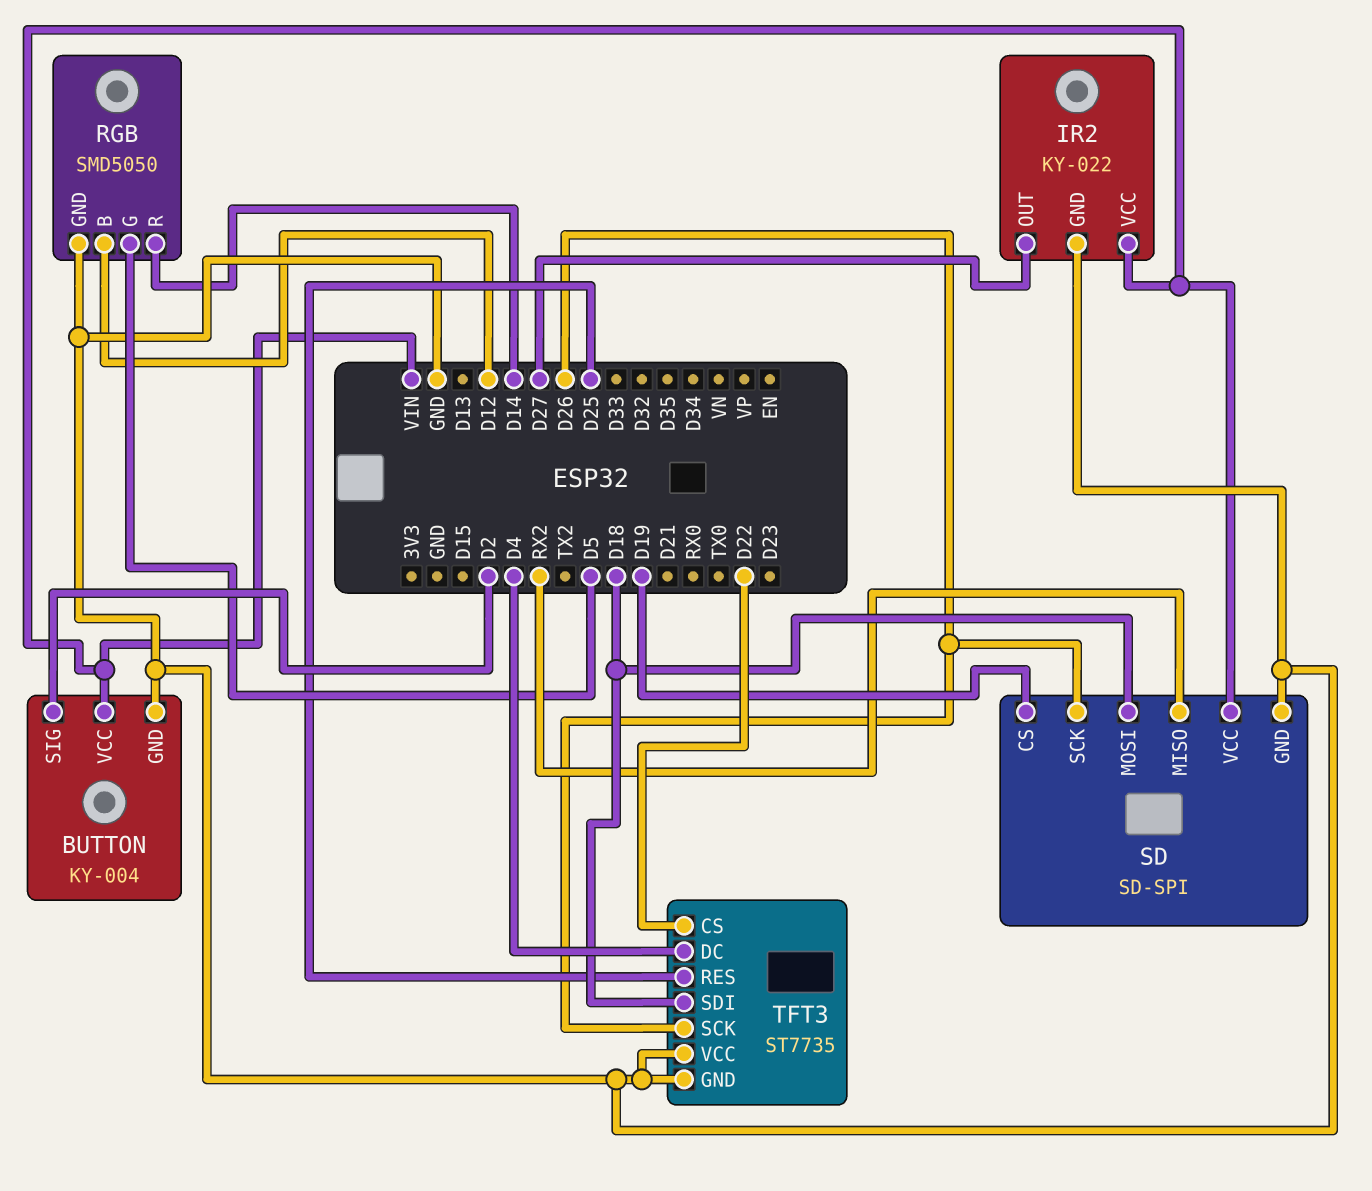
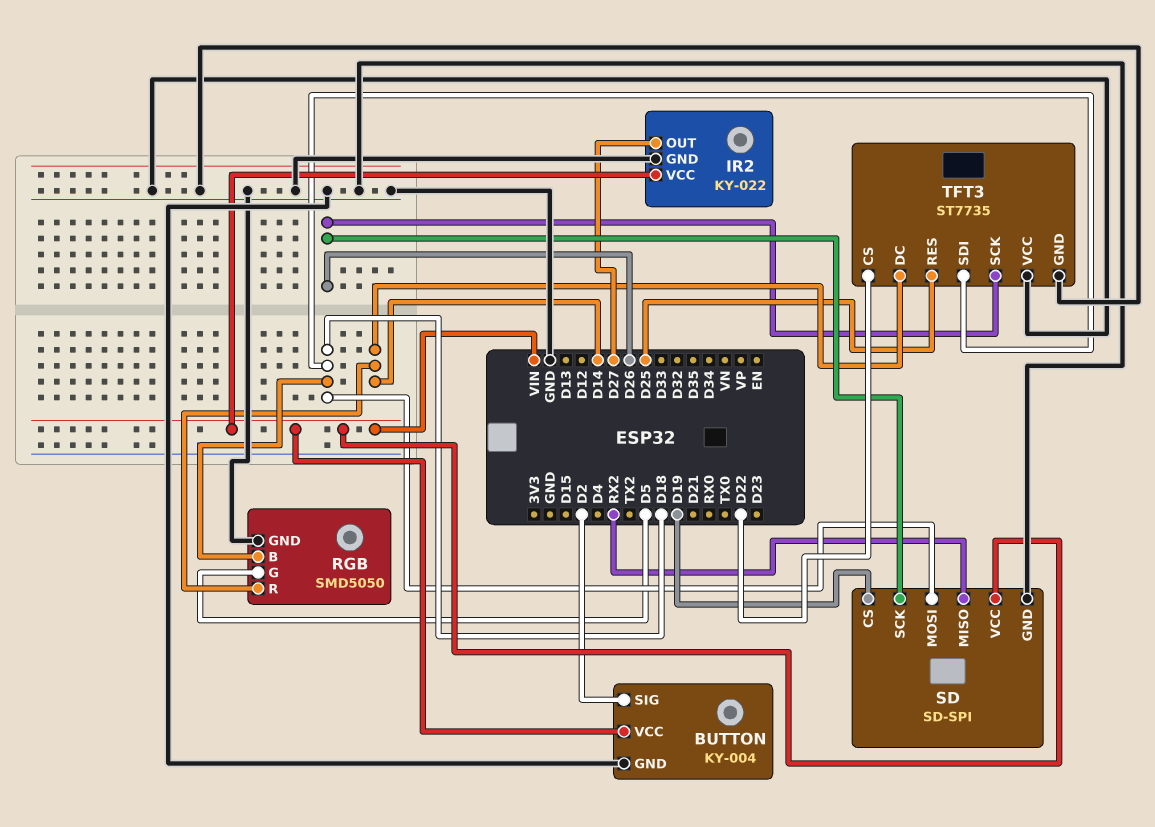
RGB pin B: D12 -> D18
TFT3 pin DC: D4 -> D14

